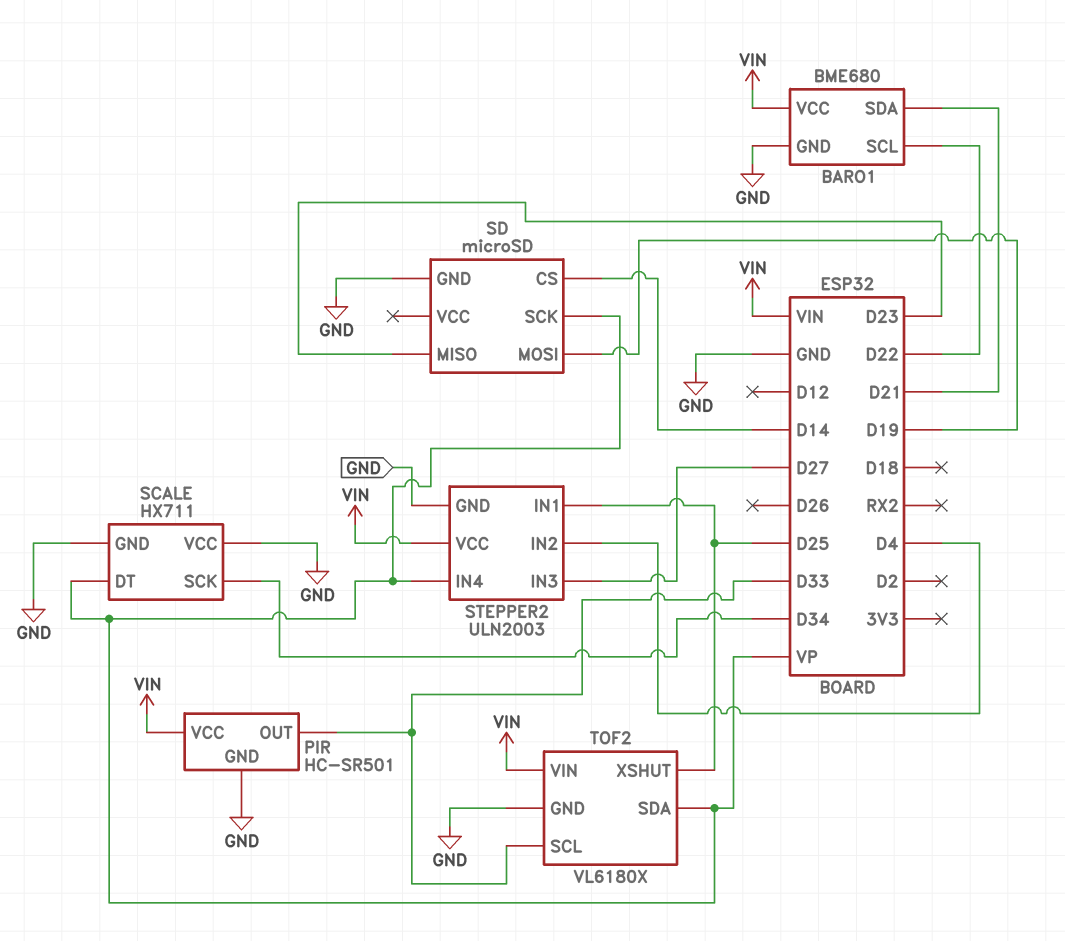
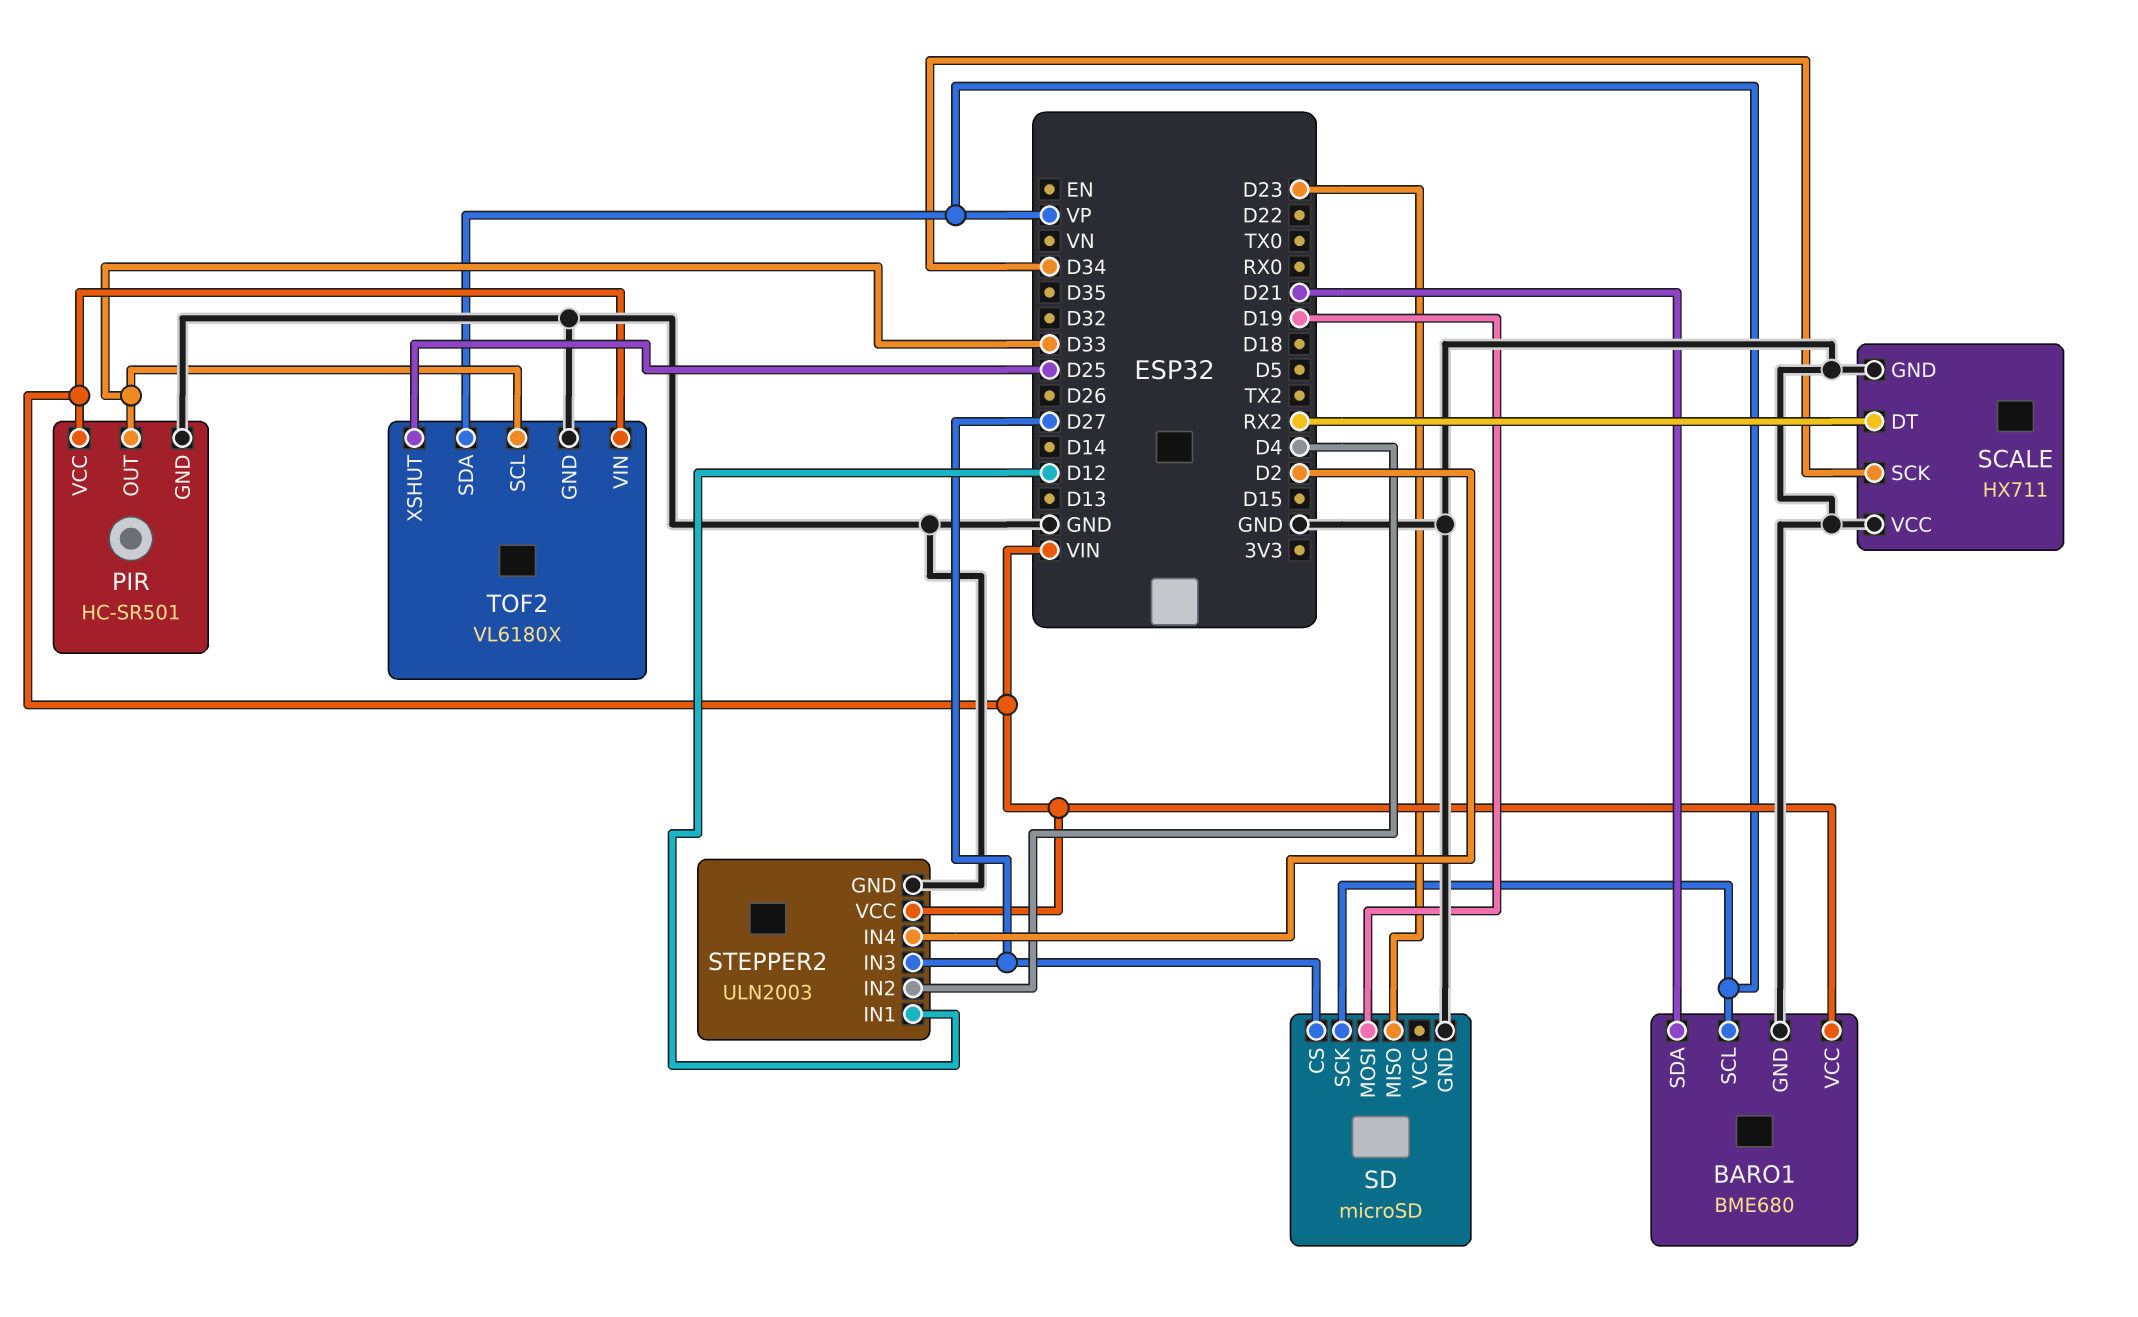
BARO1 pin SCL: D22 -> VP
SCALE pin DT: VP -> RX2
SD pin CS: D14 -> D27
STEPPER2 pin IN1: D25 -> D12
STEPPER2 pin IN4: VP -> D2

